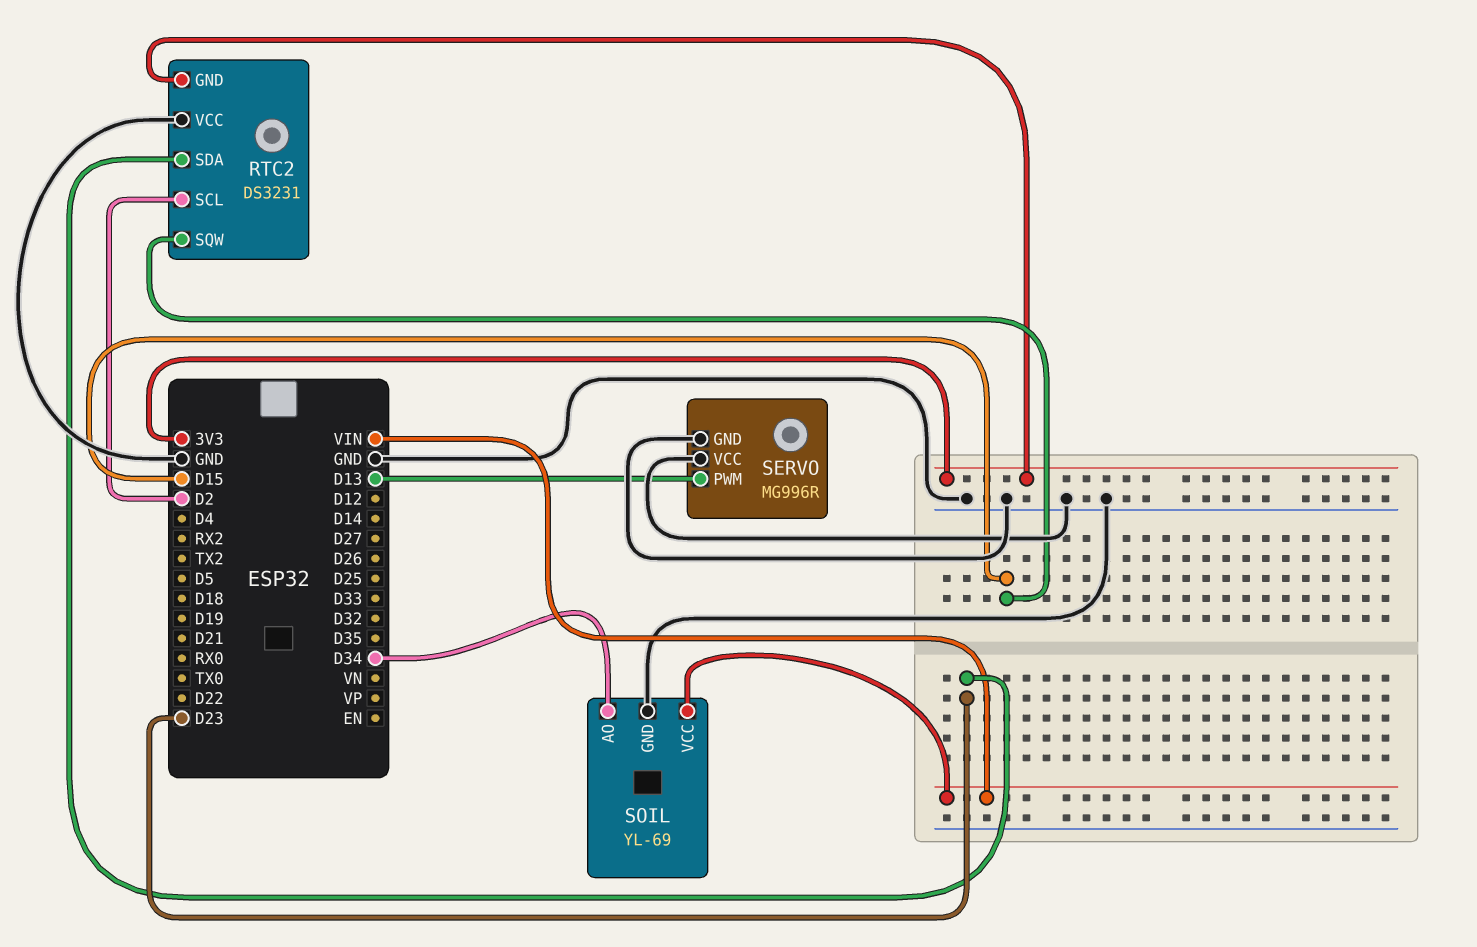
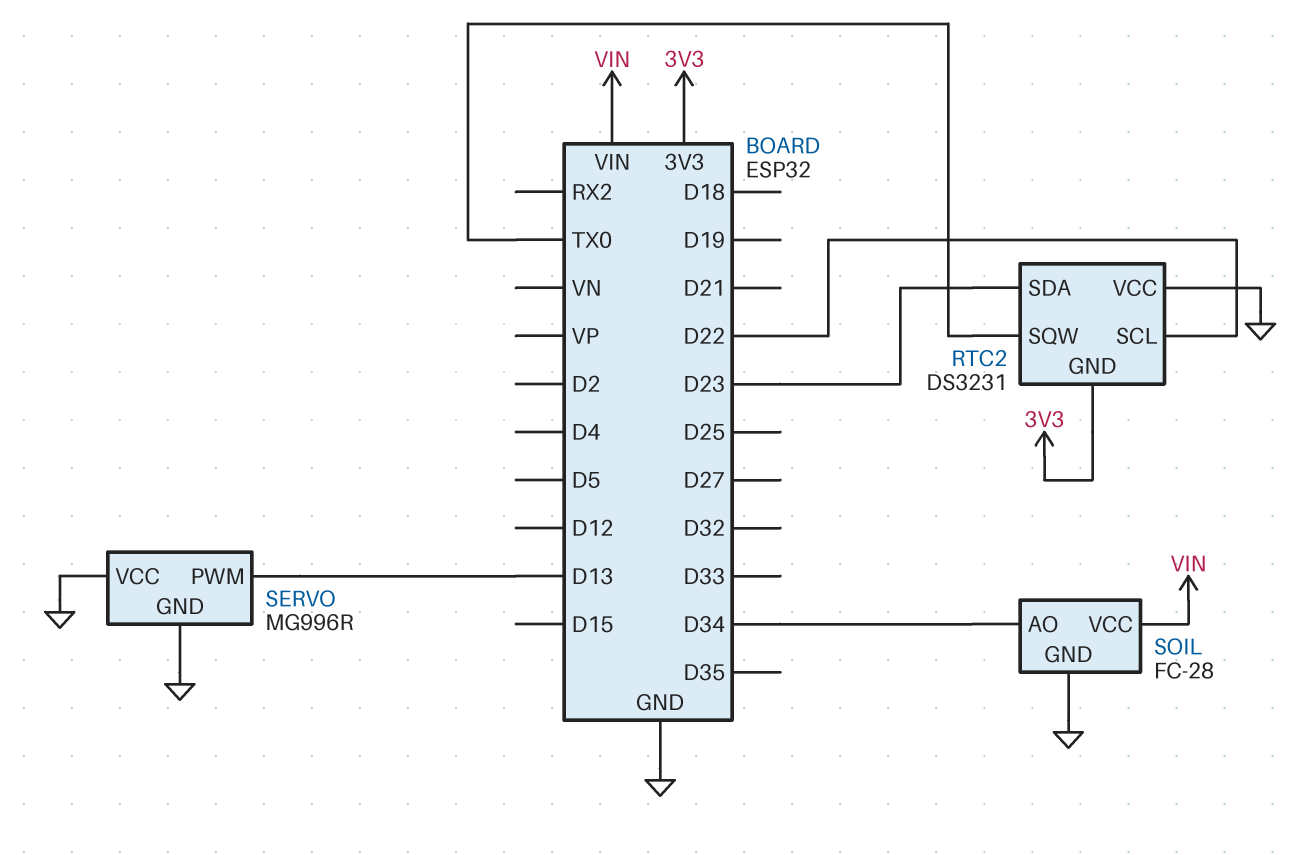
RTC2 pin SCL: D2 -> D22
RTC2 pin SQW: D15 -> TX0
SOIL: YL-69 -> FC-28

